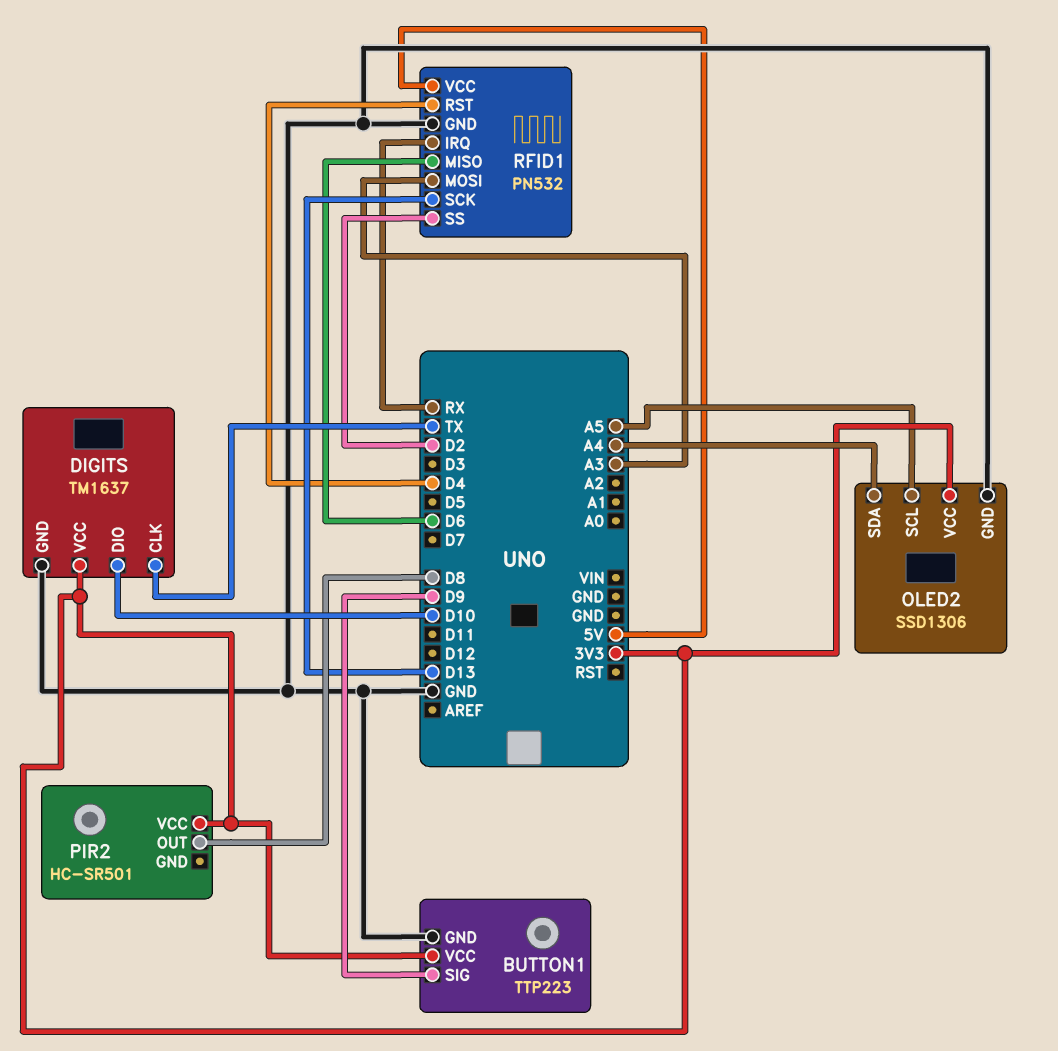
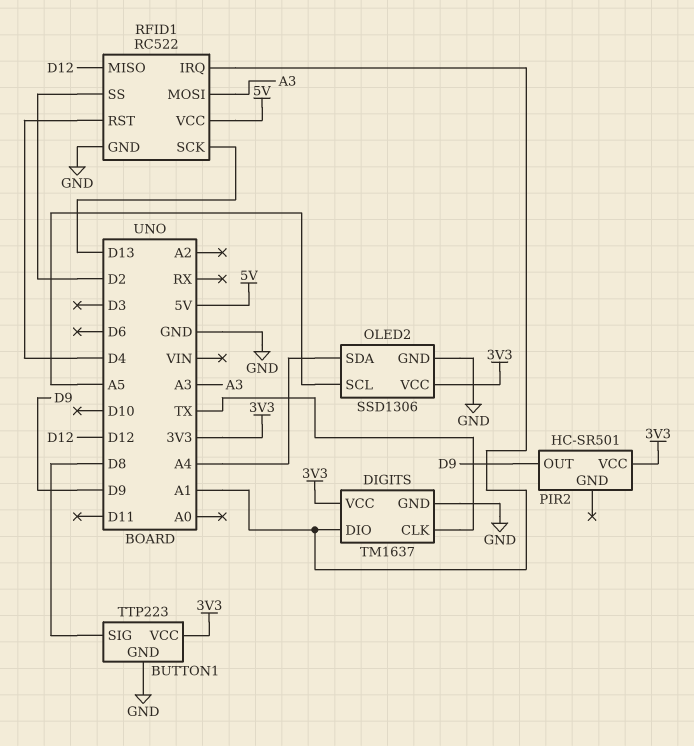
BUTTON1 pin SIG: D9 -> D8
DIGITS pin DIO: D10 -> A1
PIR2 pin OUT: D8 -> D9
RFID1: PN532 -> RC522
RFID1 pin IRQ: RX -> A1
RFID1 pin MISO: D6 -> D12

